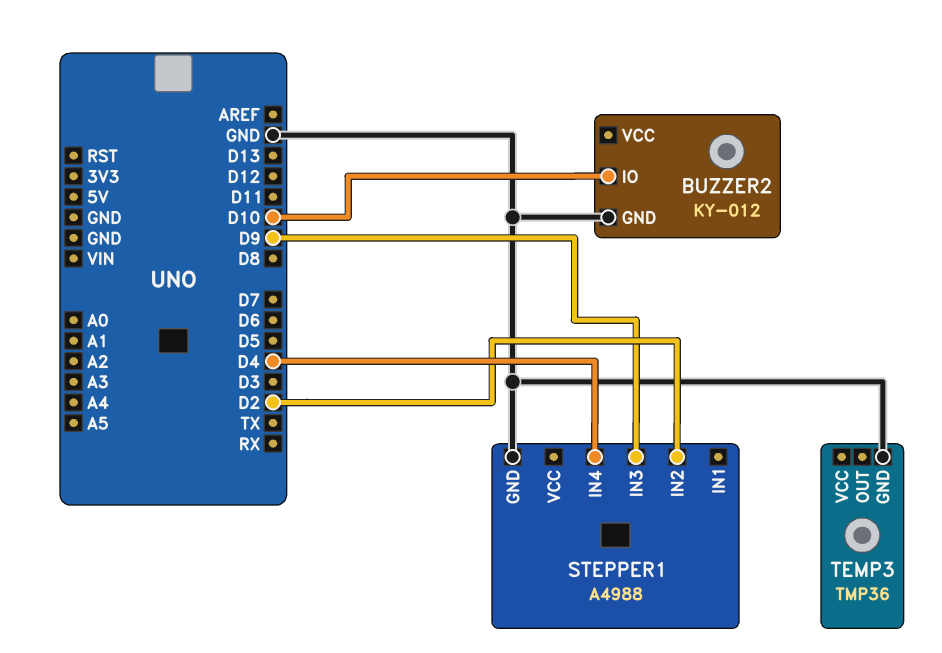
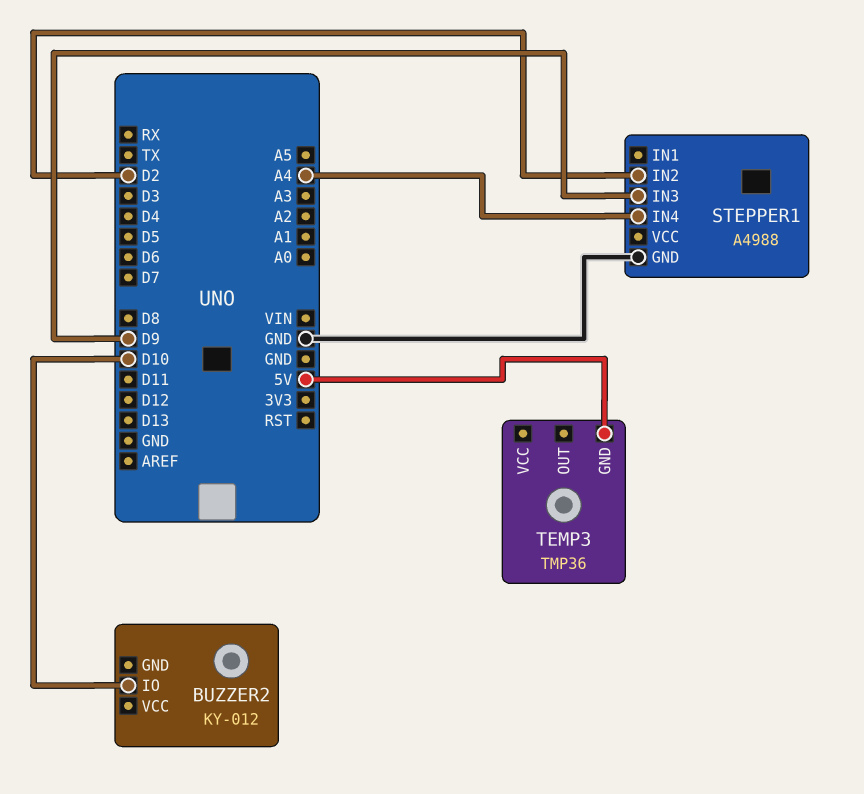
BUZZER2 pin GND: GND -> none
STEPPER1 pin IN4: D4 -> A4
TEMP3 pin GND: GND -> 5V

